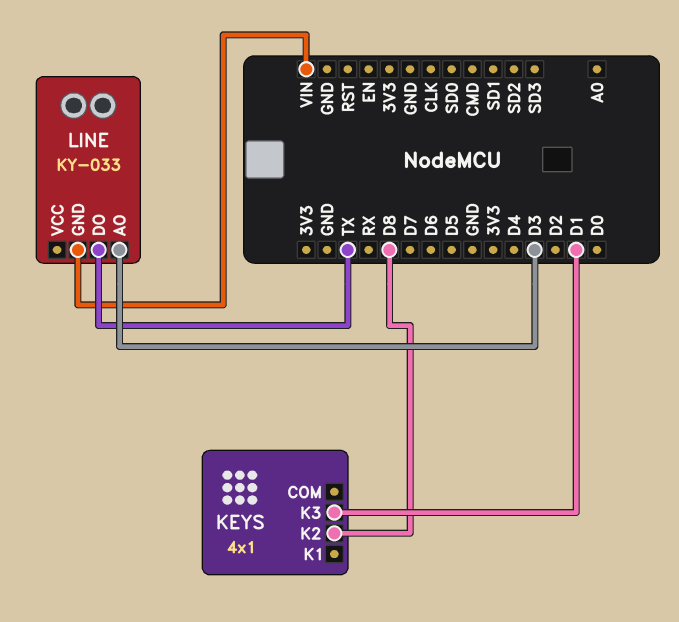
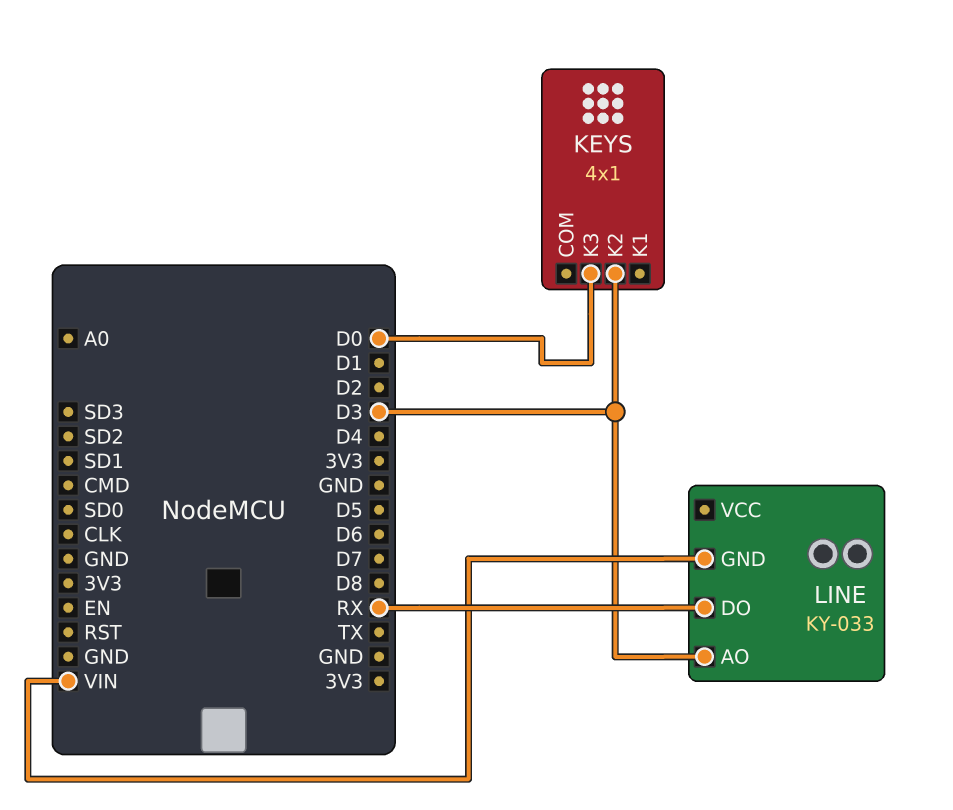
KEYS pin K2: D8 -> D3
KEYS pin K3: D1 -> D0
LINE pin DO: TX -> RX

